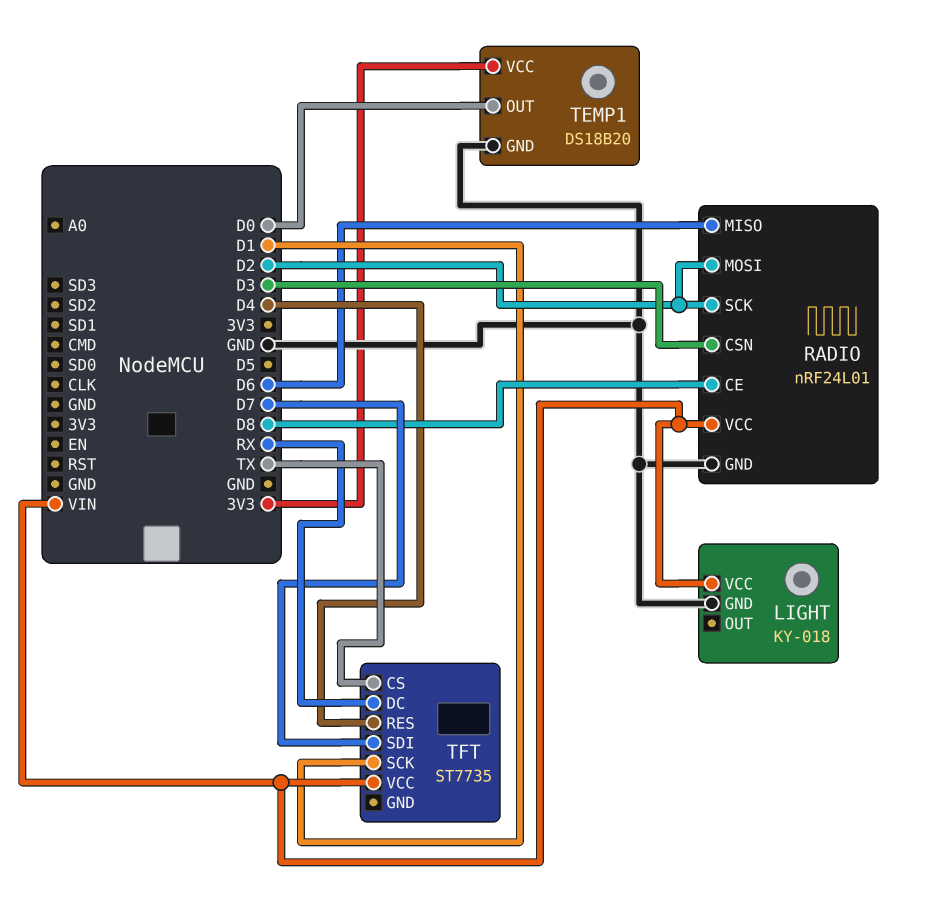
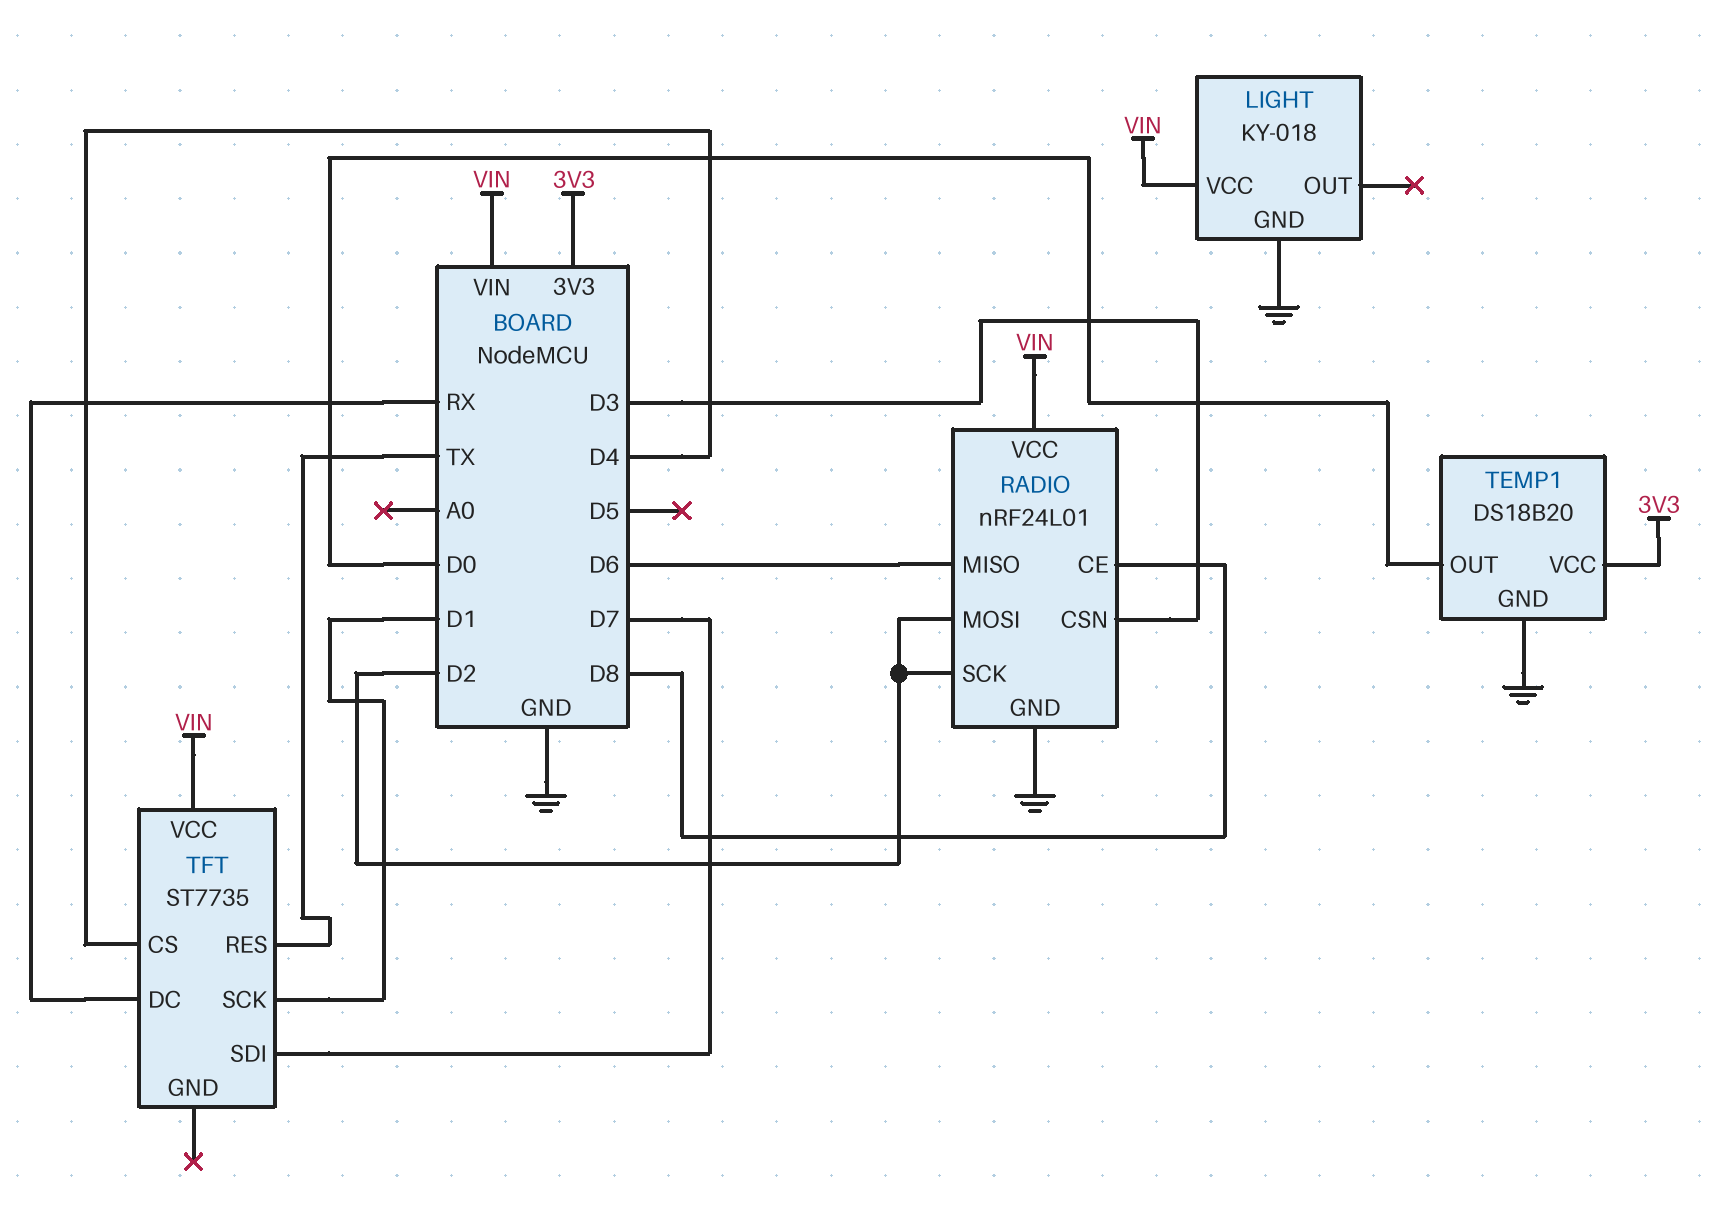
TFT pin CS: TX -> D4
TFT pin RES: D4 -> TX

